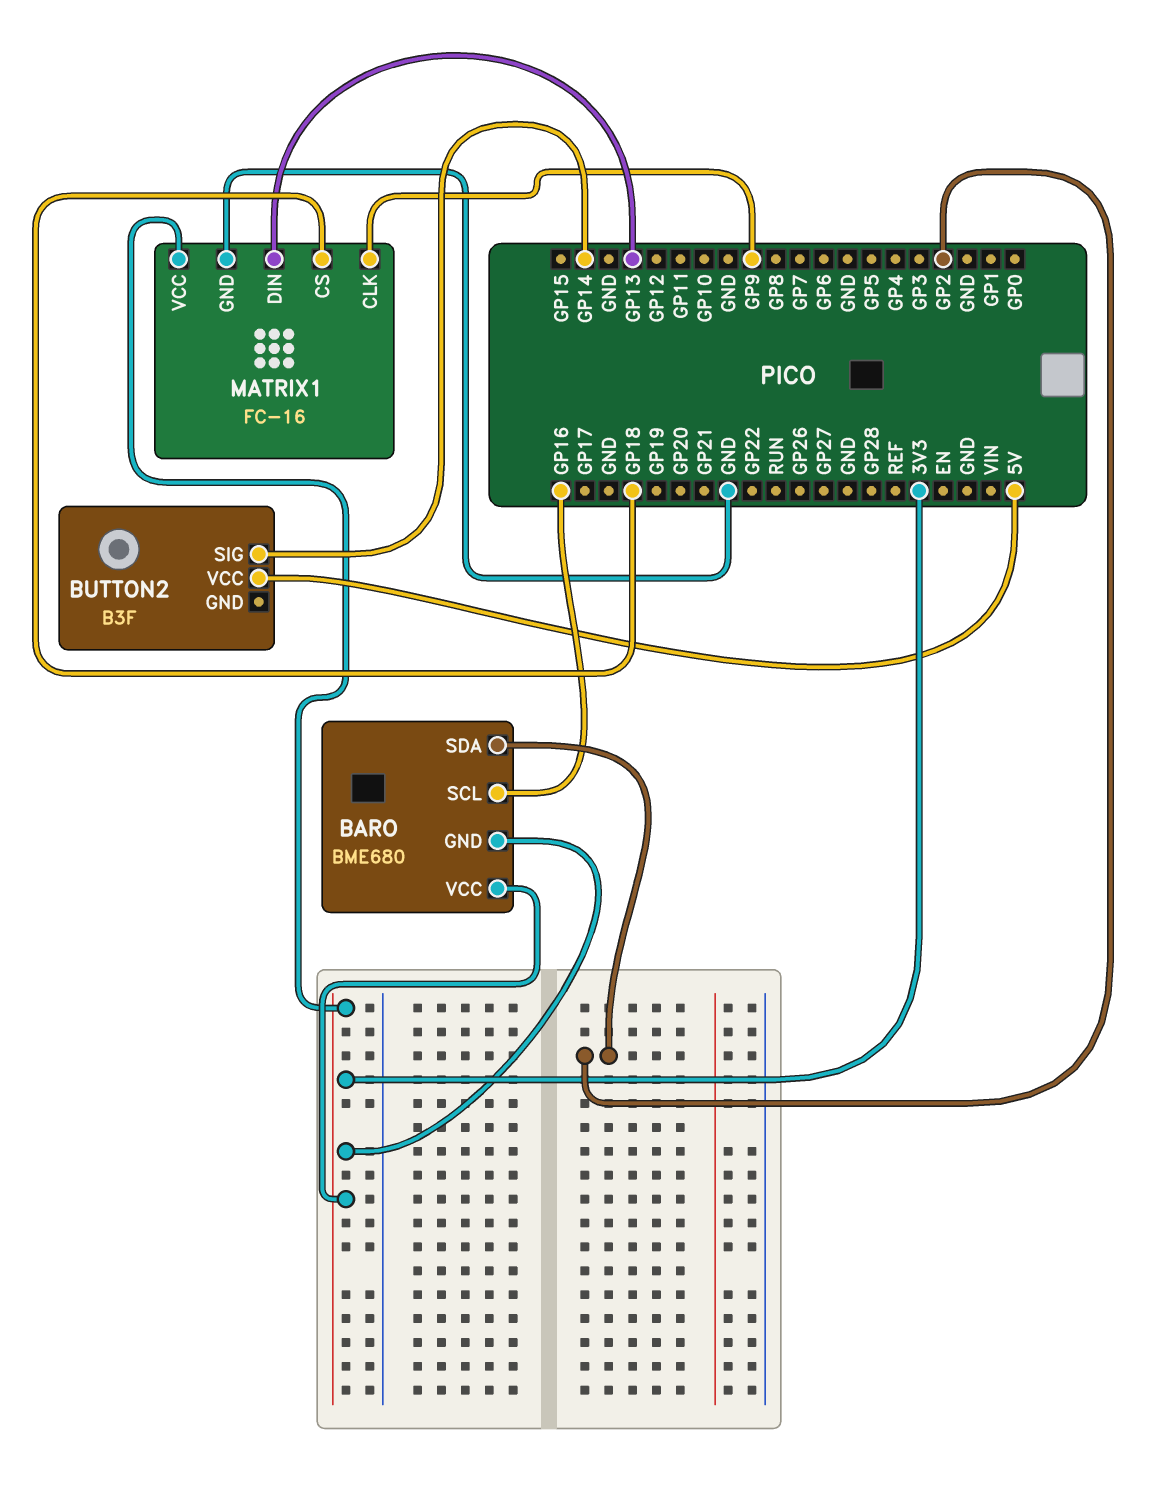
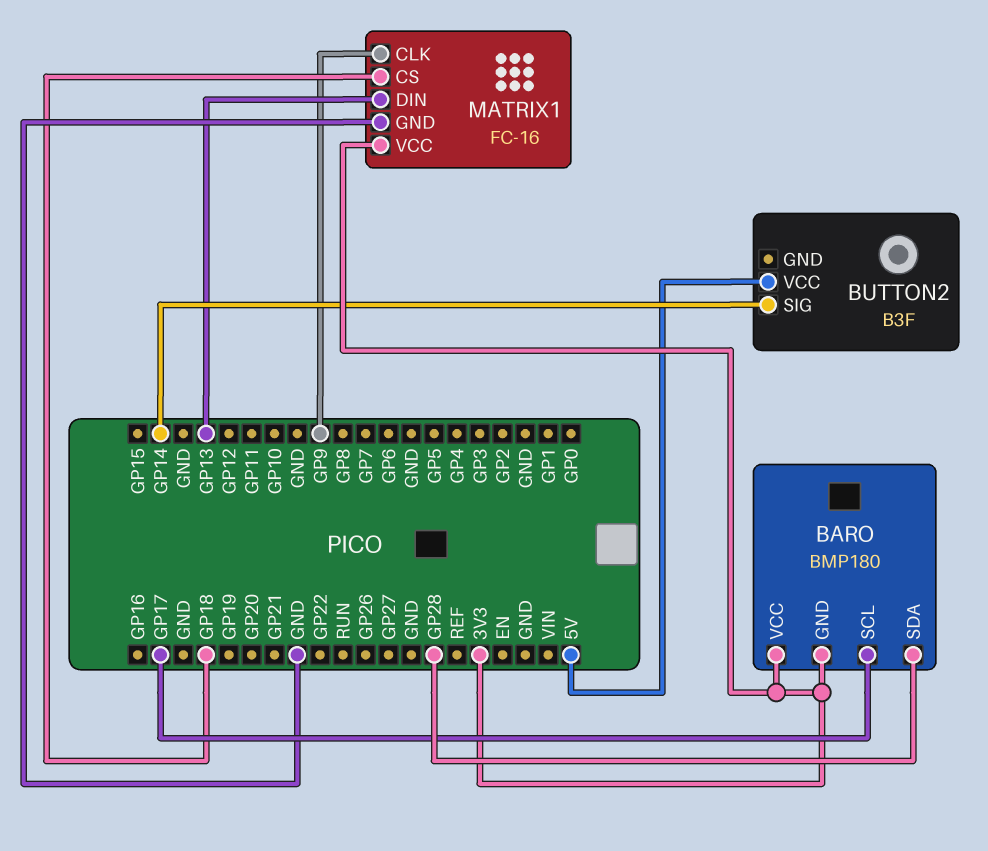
BARO: BME680 -> BMP180
BARO pin SCL: GP16 -> GP17
BARO pin SDA: GP2 -> GP28

